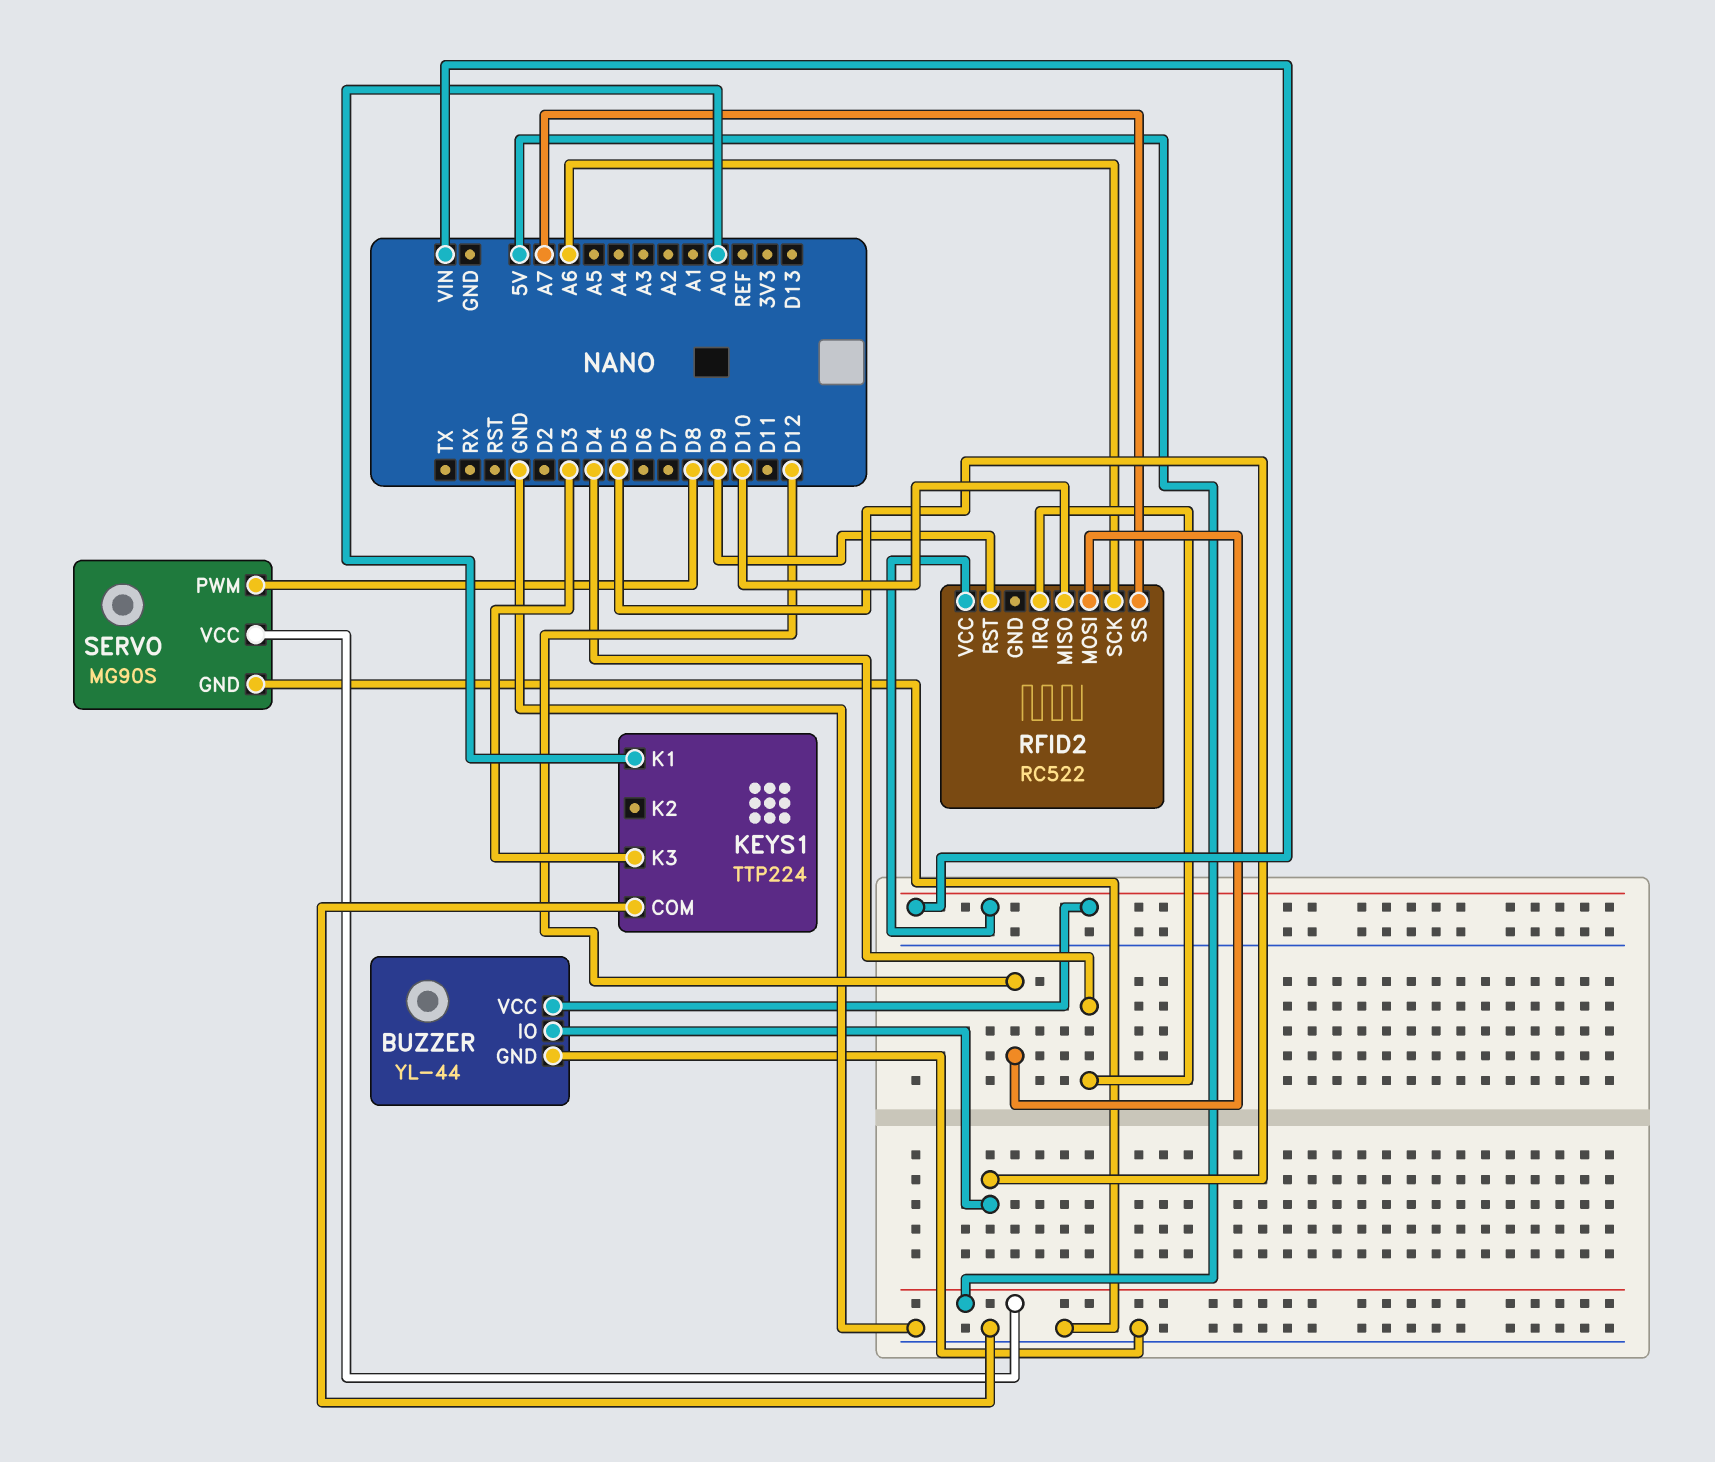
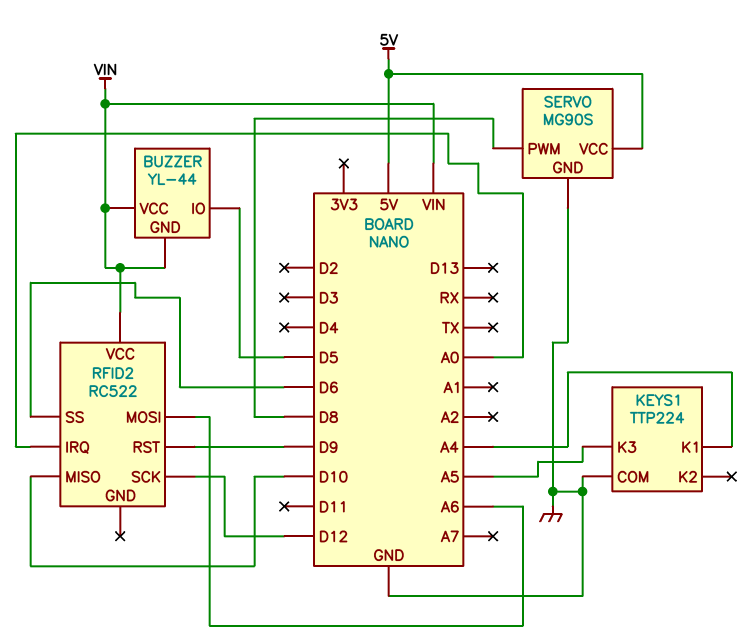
BUZZER pin GND: GND -> VIN
KEYS1 pin K1: A0 -> A4
KEYS1 pin K3: D3 -> A5
RFID2 pin IRQ: D4 -> A0
RFID2 pin MOSI: D12 -> A6
RFID2 pin SCK: A6 -> D12
RFID2 pin SS: A7 -> D6

